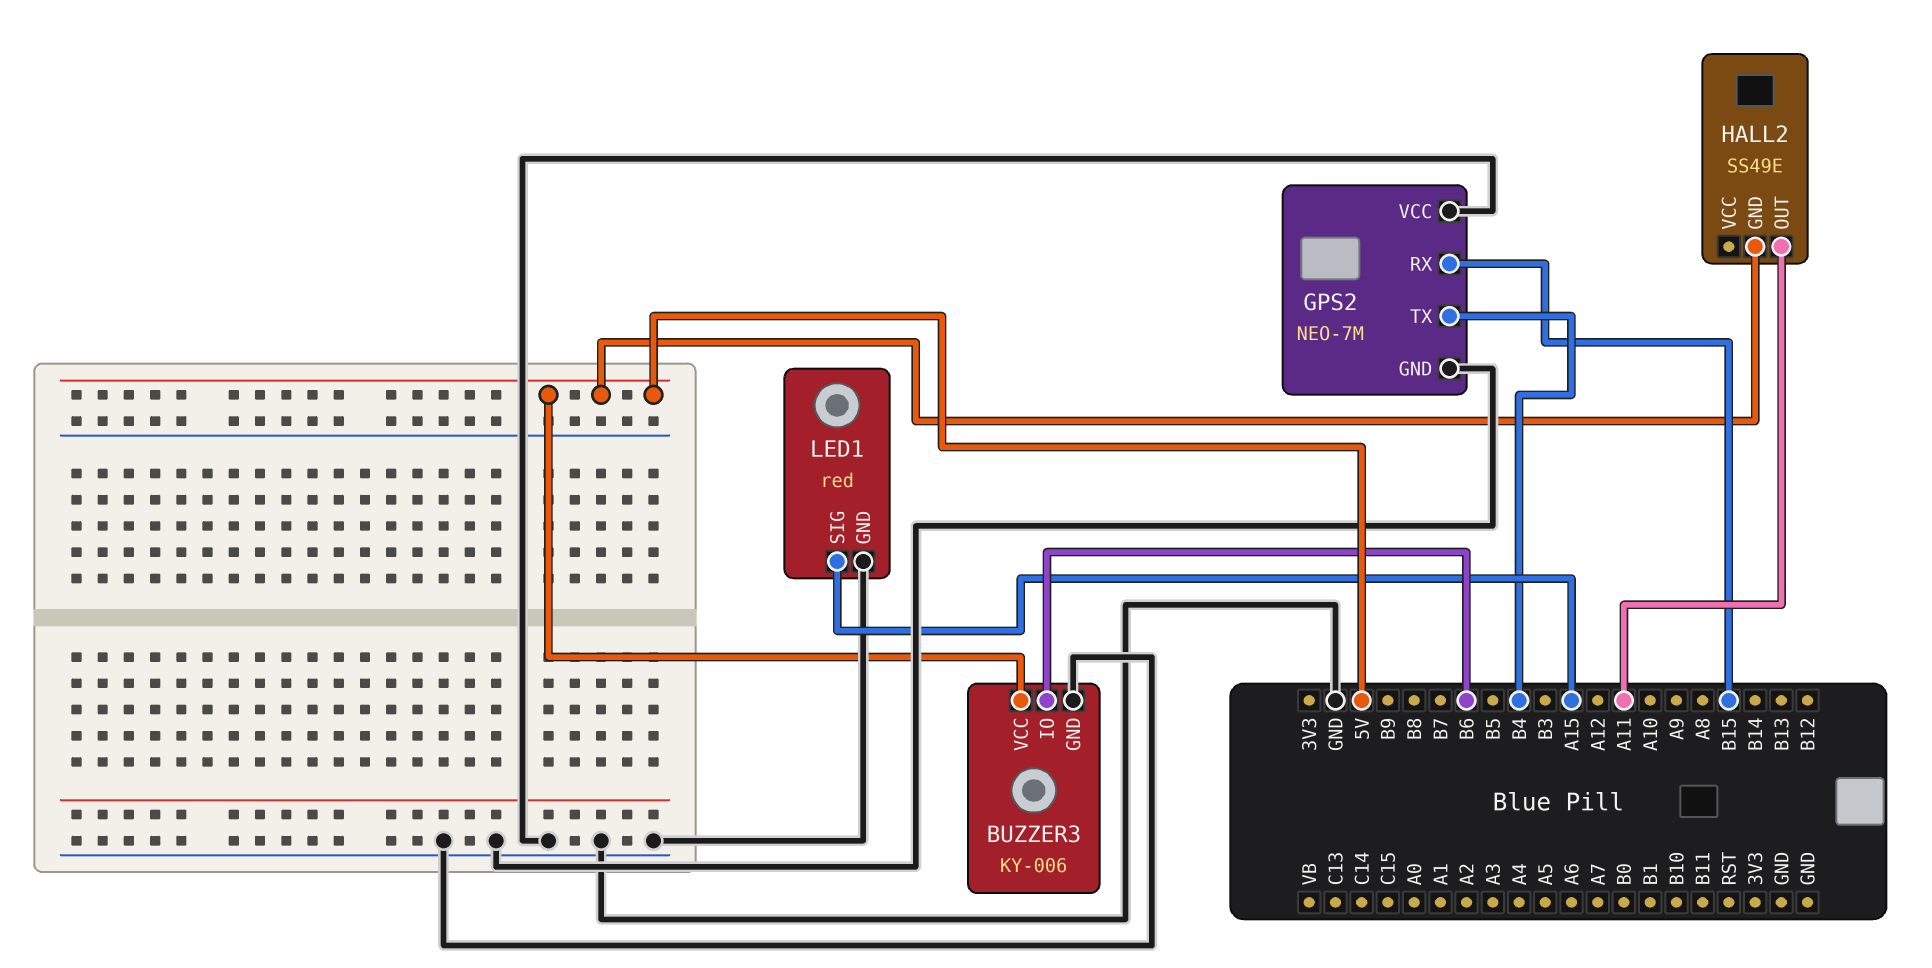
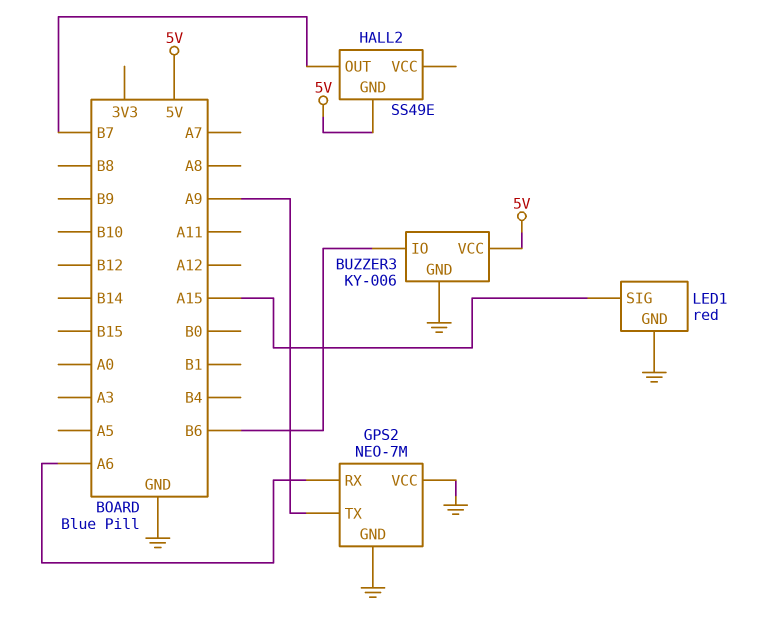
GPS2 pin RX: B15 -> A6
GPS2 pin TX: B4 -> A9
HALL2 pin OUT: A11 -> B7

